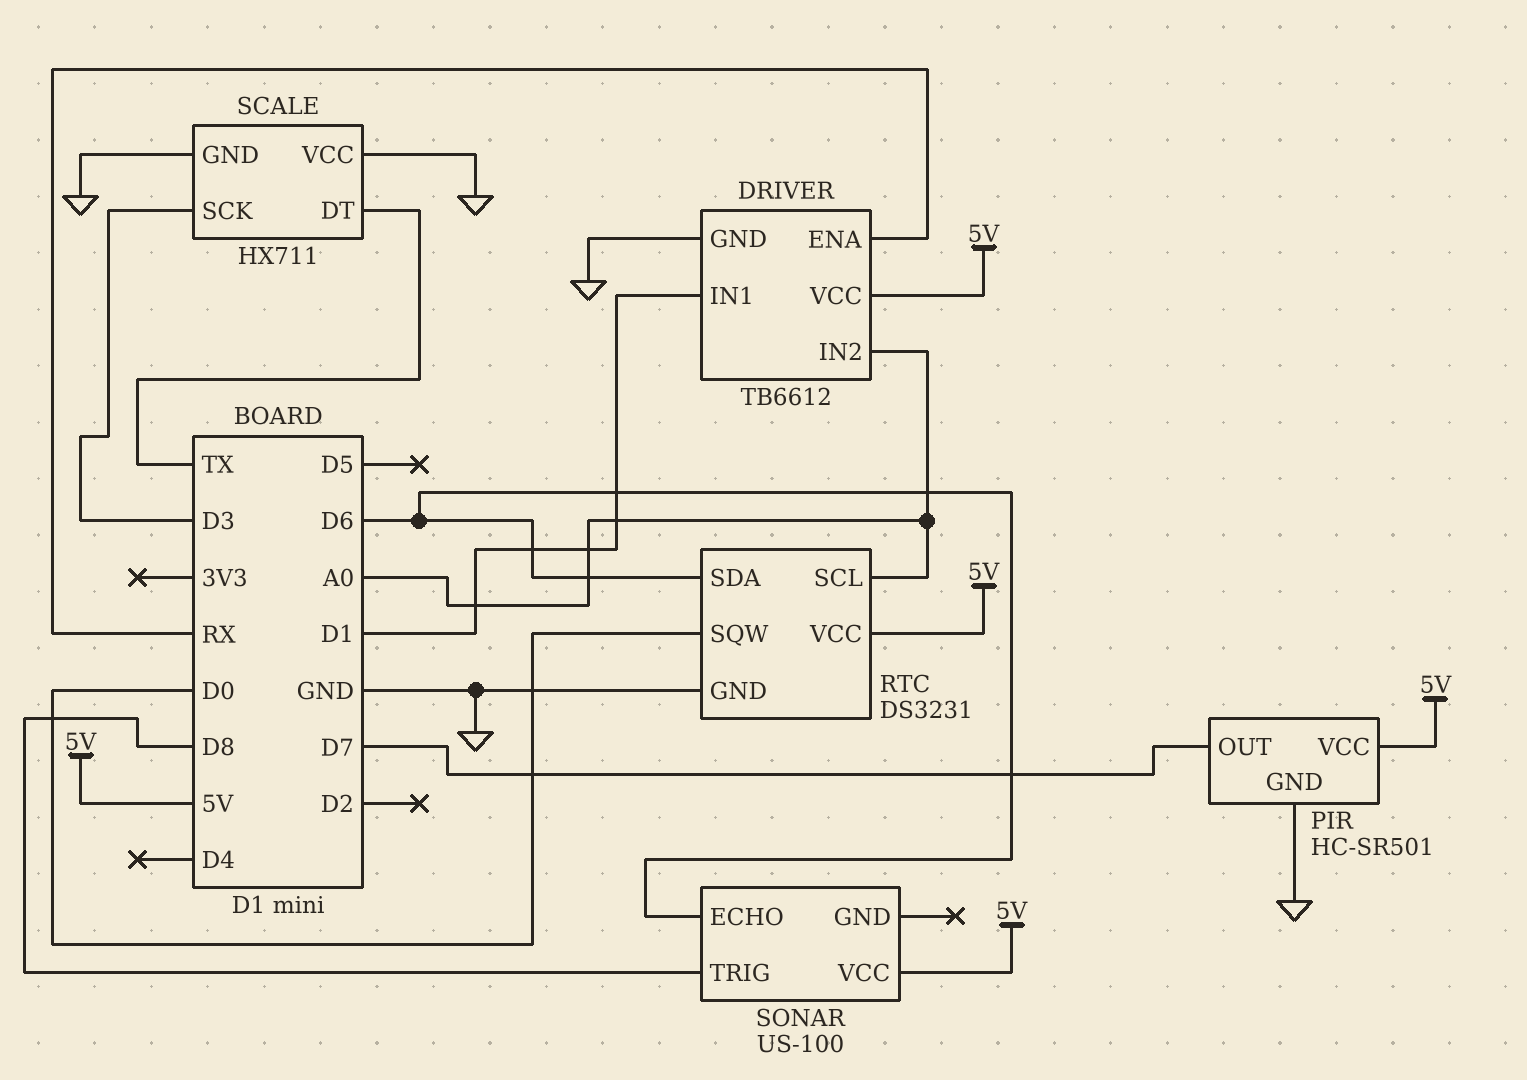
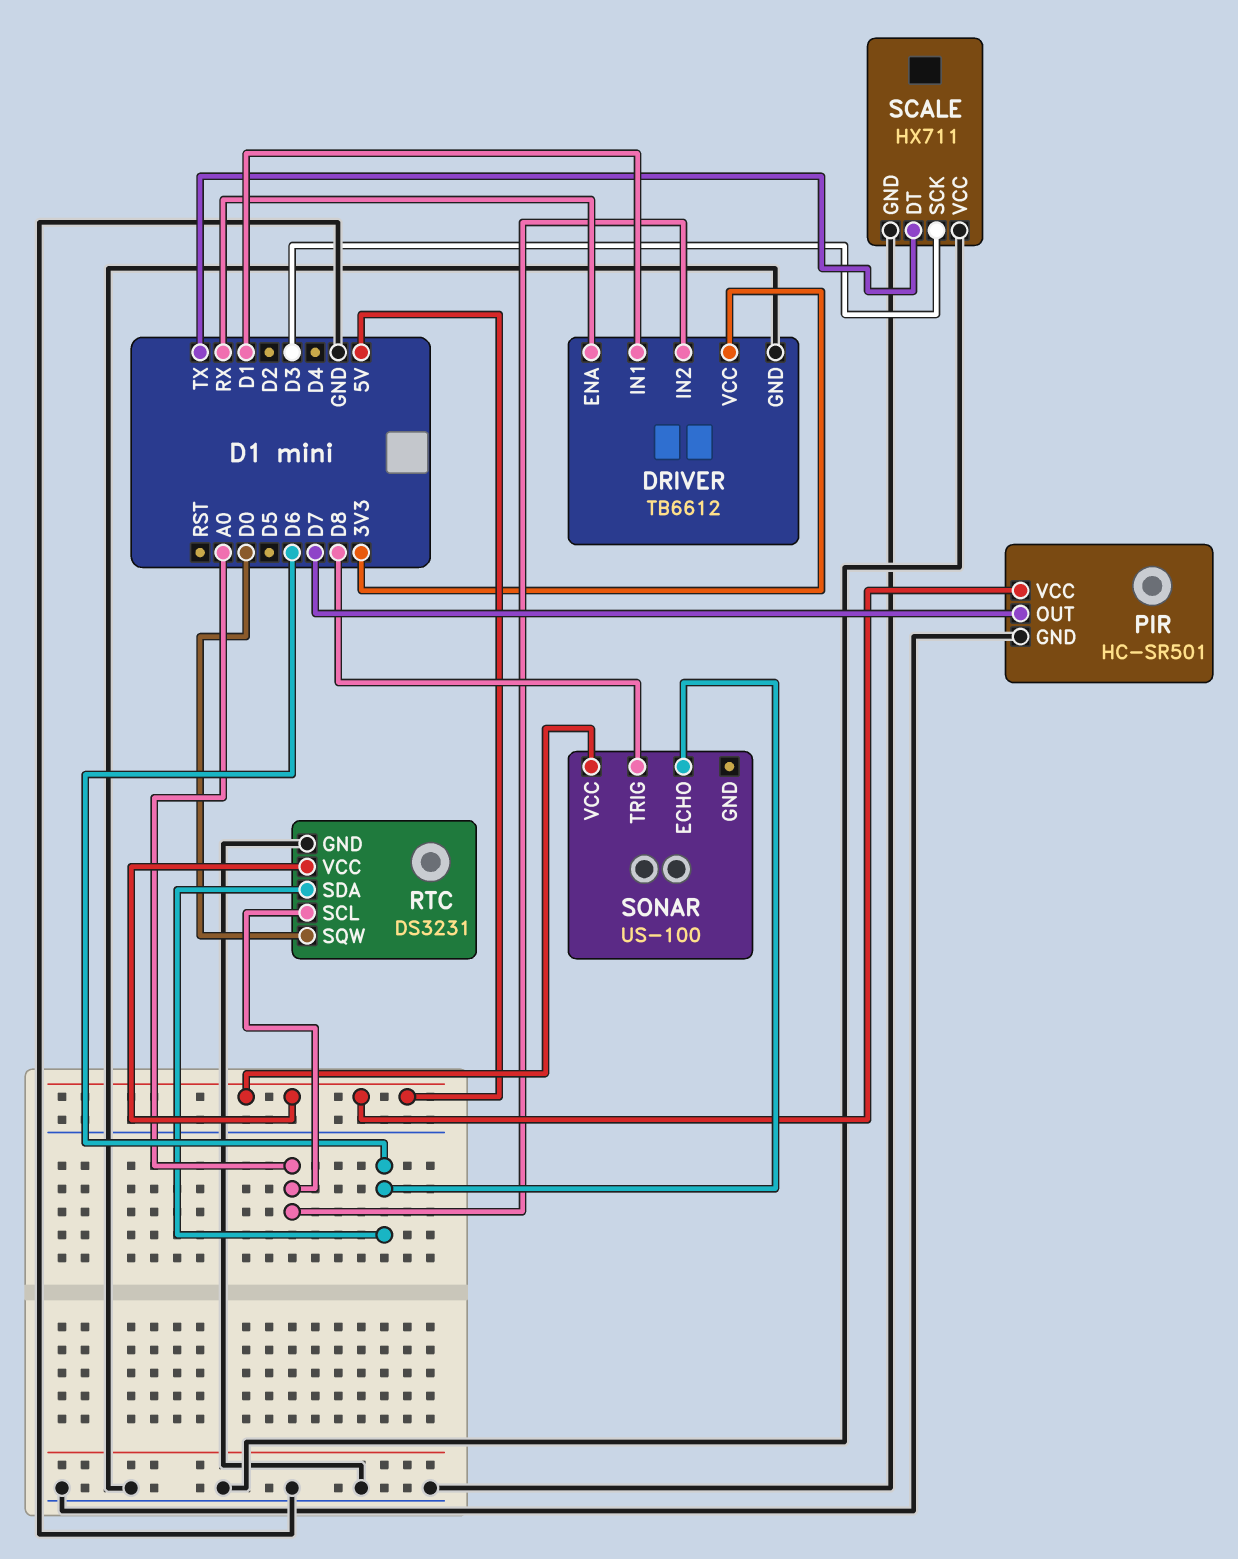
DRIVER pin VCC: 5V -> 3V3

